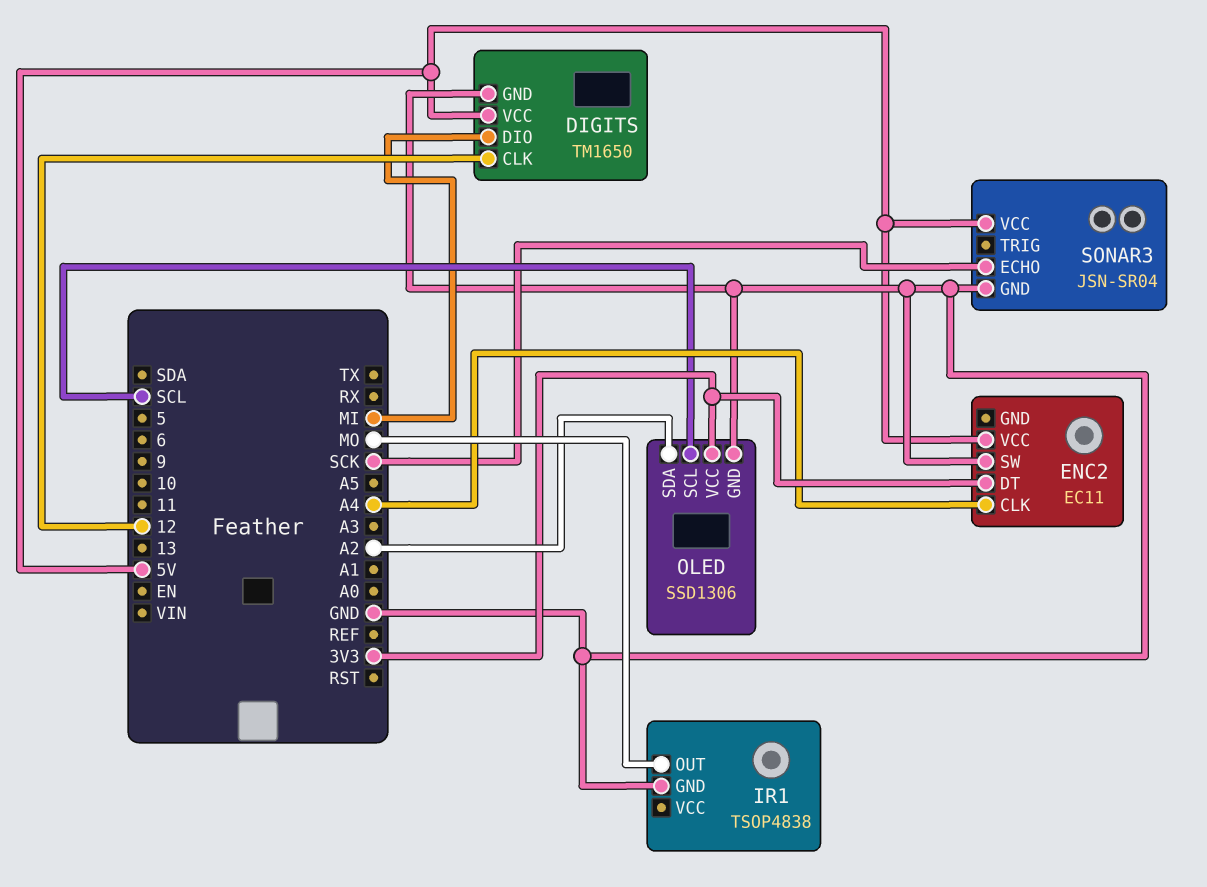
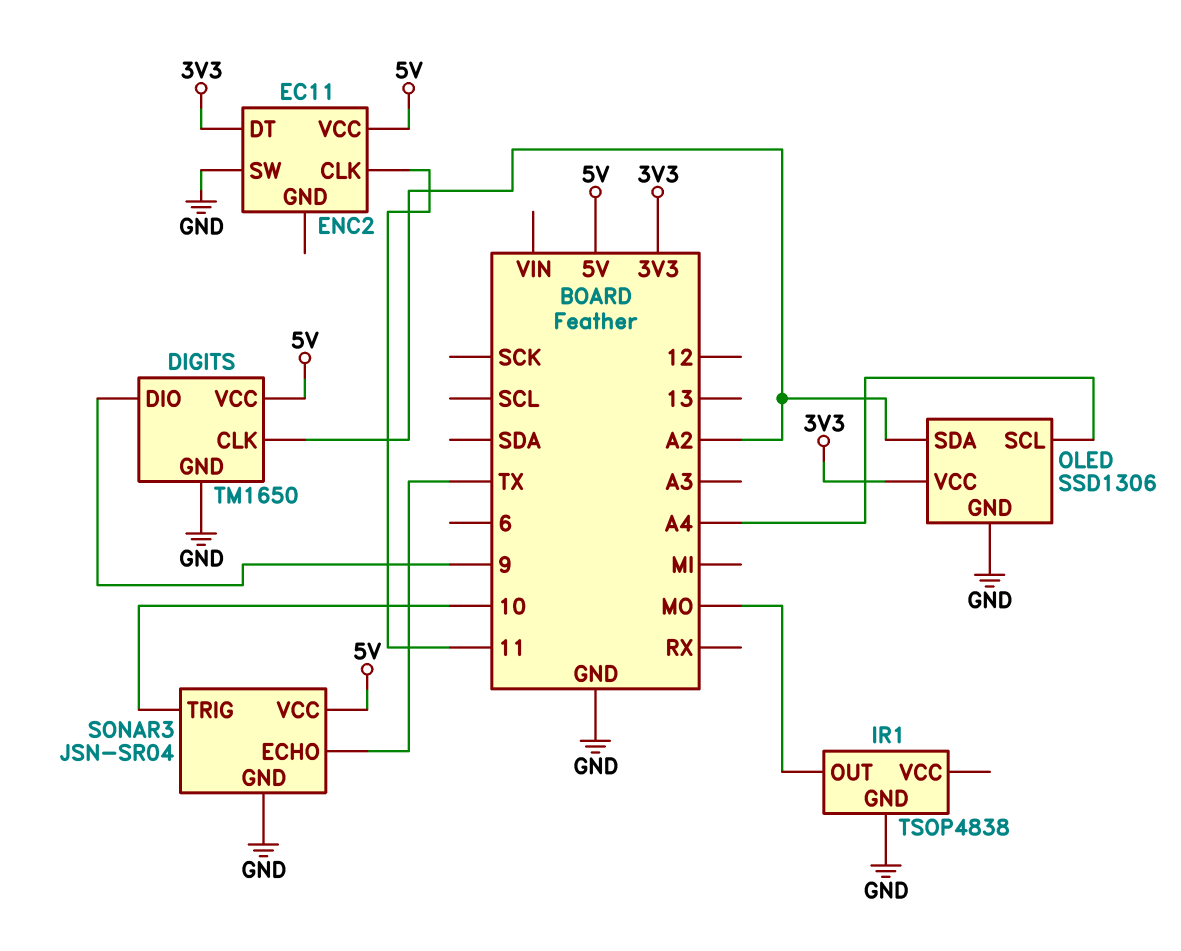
DIGITS pin CLK: 12 -> A2
DIGITS pin DIO: MI -> 9
ENC2 pin CLK: A4 -> 11
OLED pin SCL: SCL -> A4
SONAR3 pin ECHO: SCK -> TX
SONAR3 pin TRIG: none -> 10

